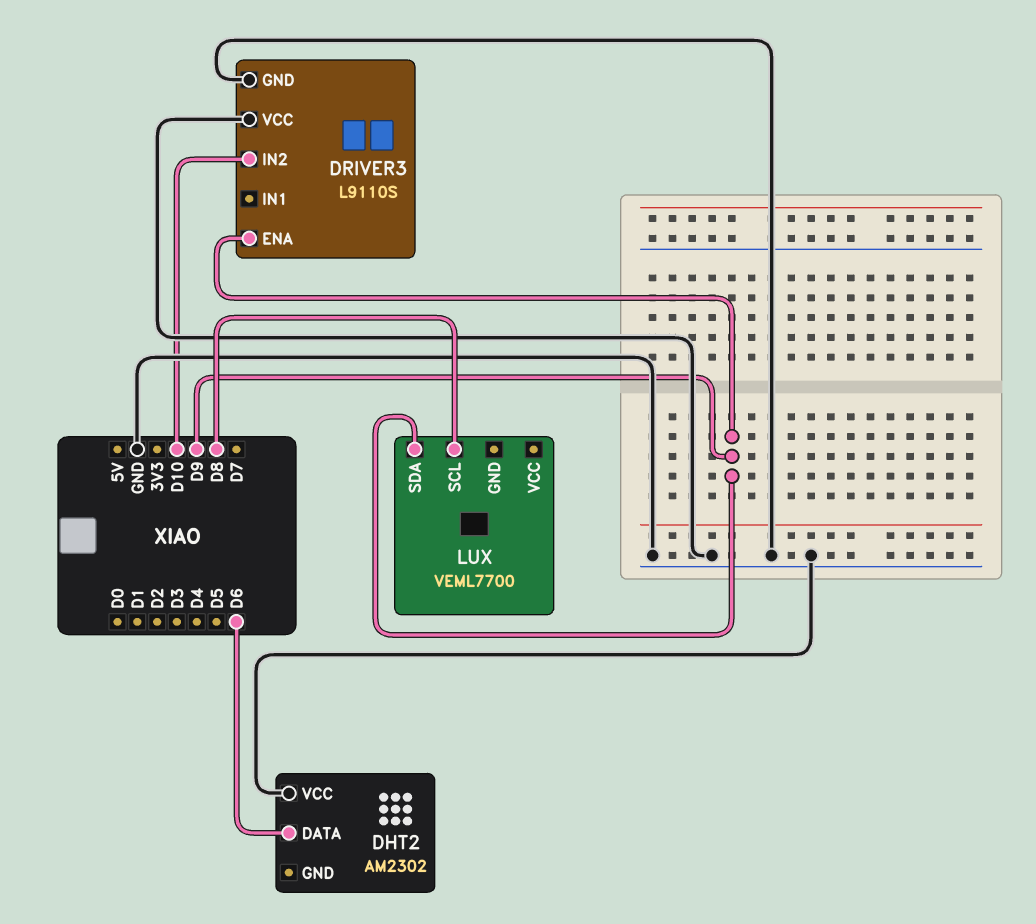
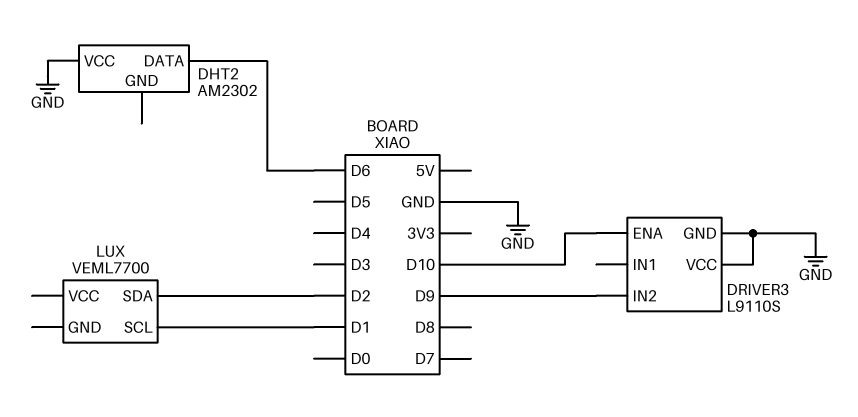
DRIVER3 pin ENA: D9 -> D10
DRIVER3 pin IN2: D10 -> D9
LUX pin SCL: D8 -> D1
LUX pin SDA: D9 -> D2

